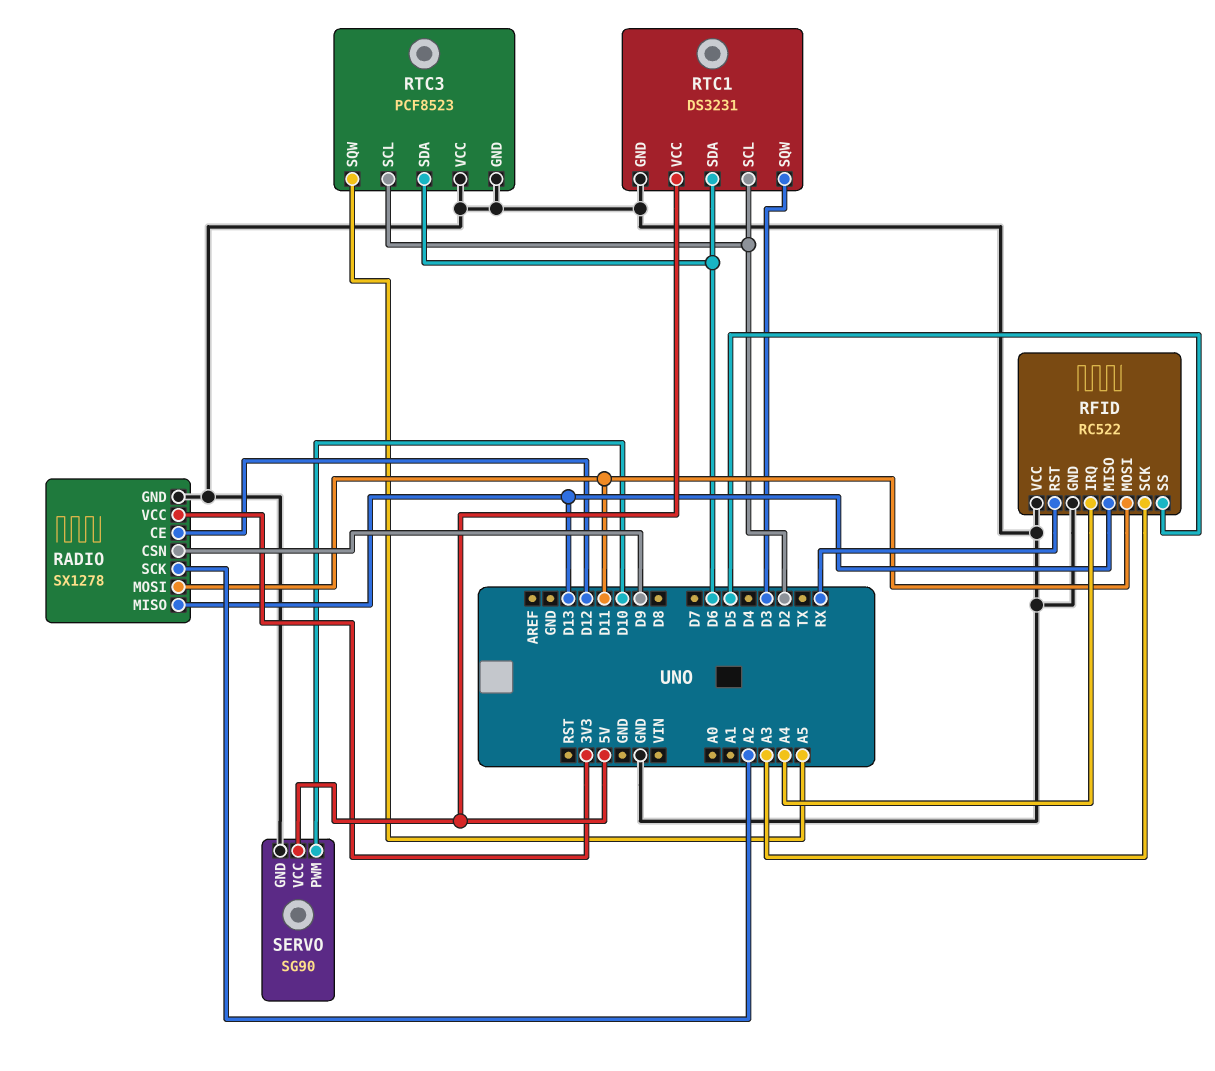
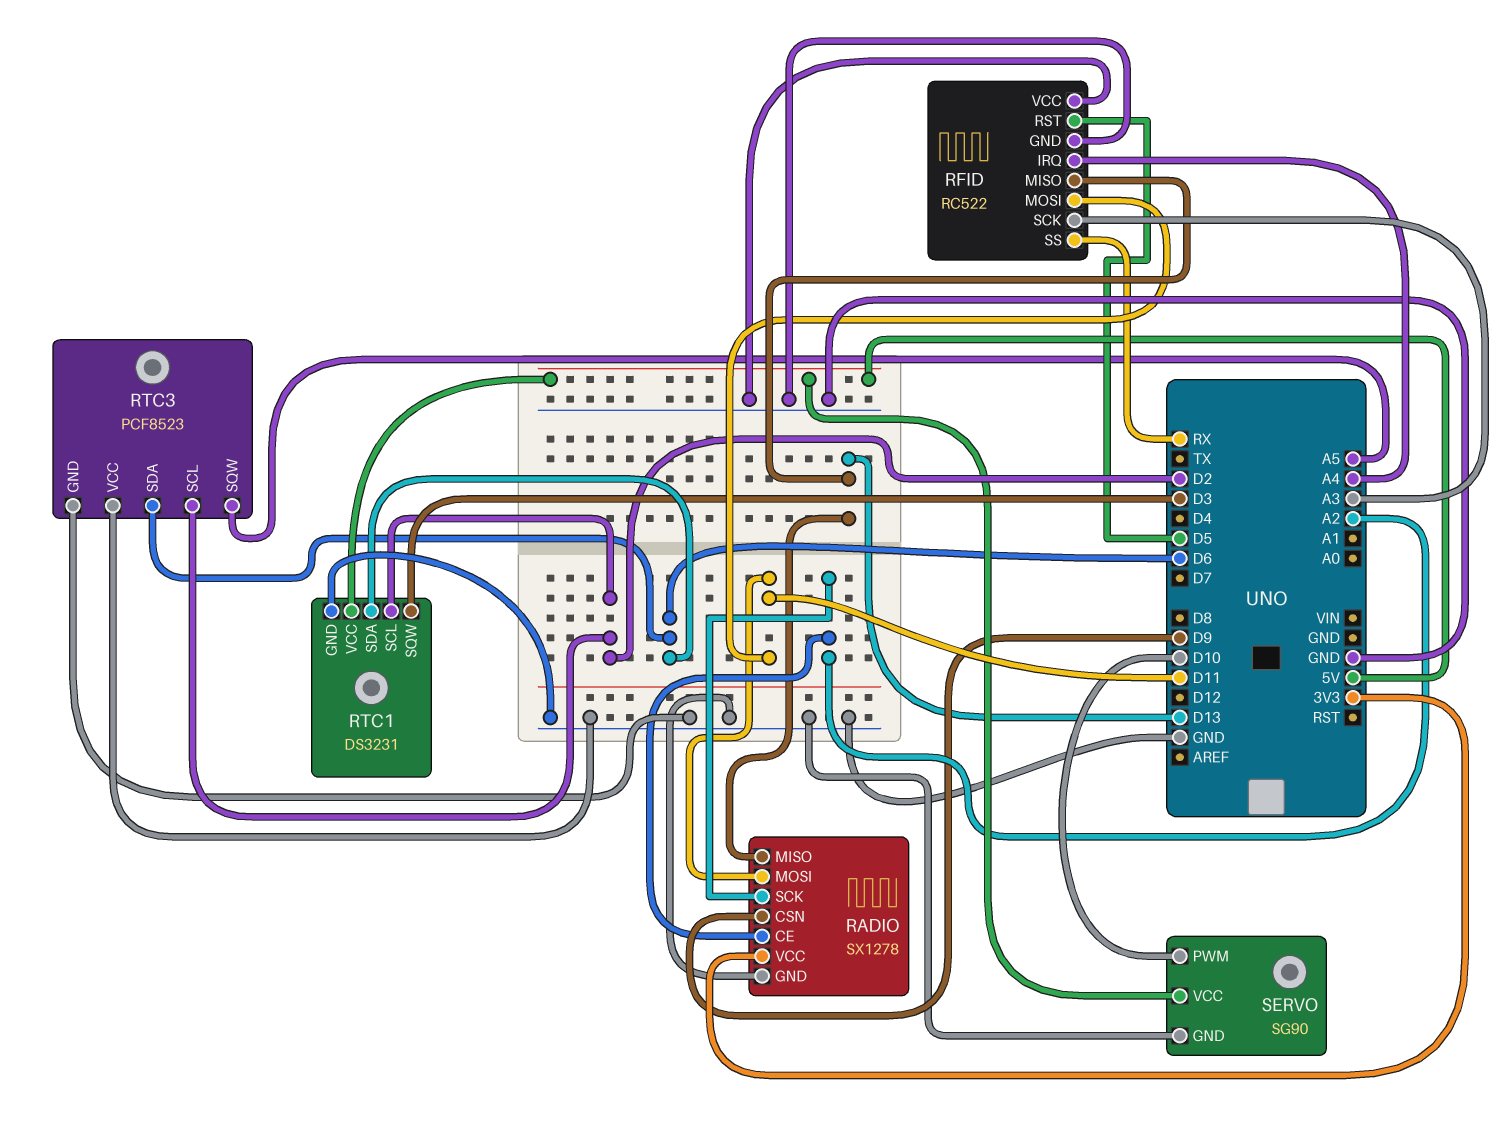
RADIO pin CE: D12 -> A2
RFID pin RST: RX -> D5
RFID pin SS: D5 -> RX

